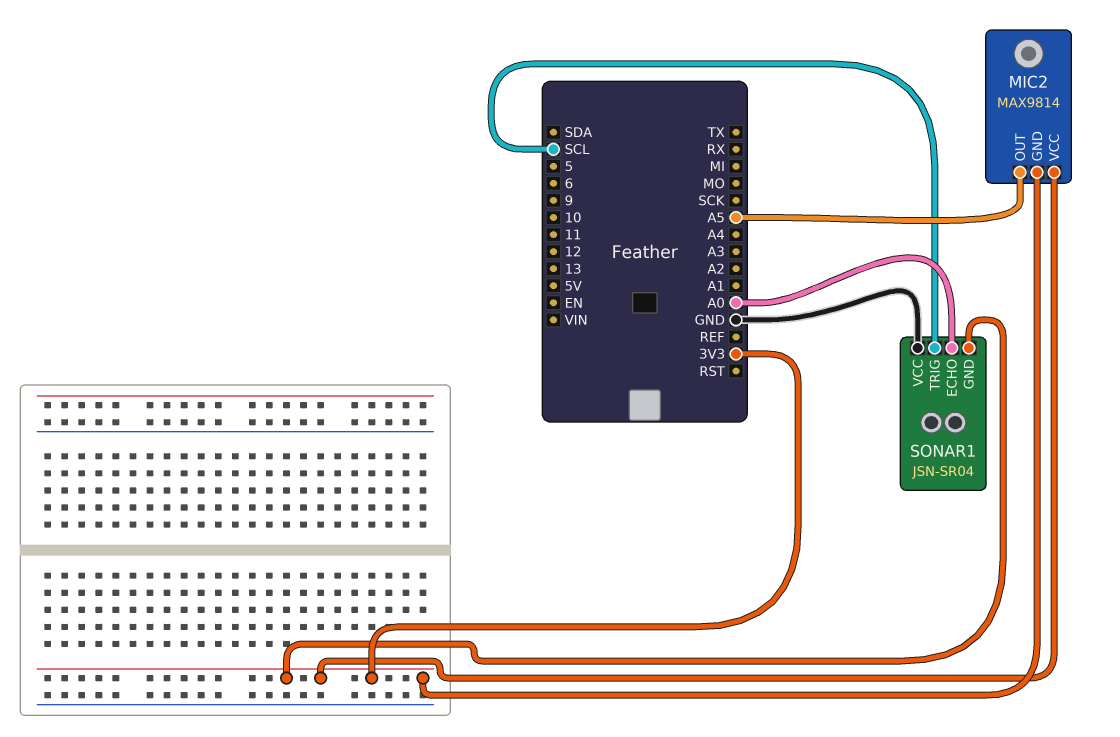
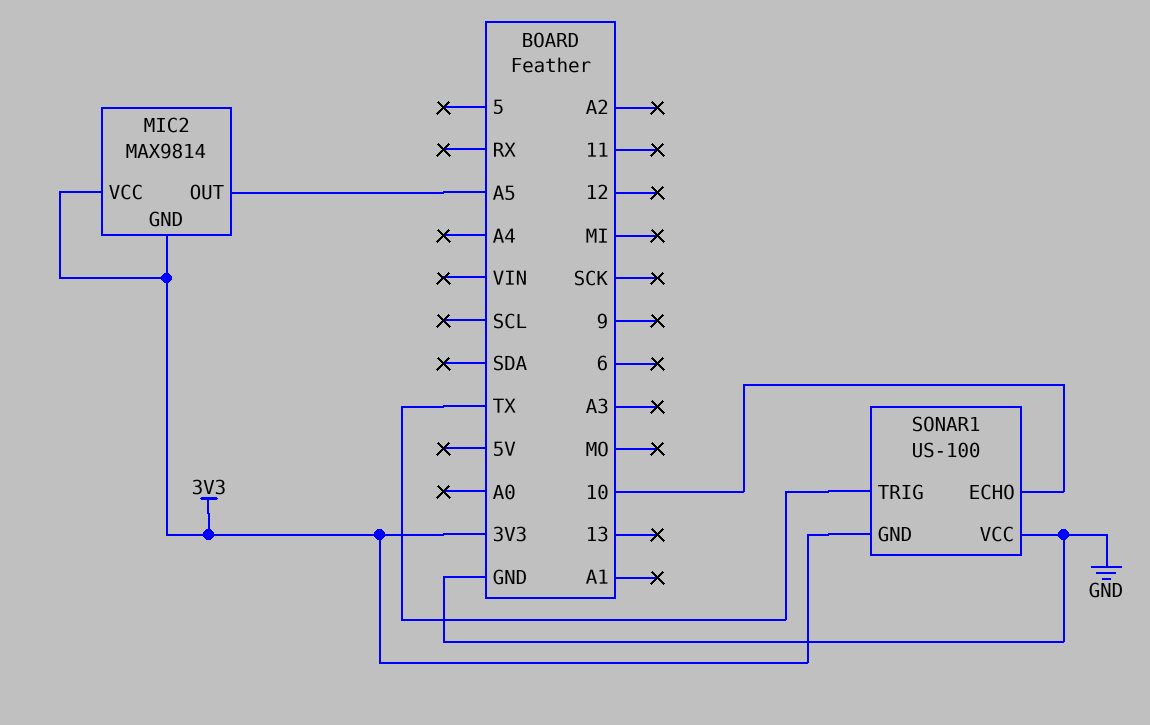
SONAR1: JSN-SR04 -> US-100
SONAR1 pin ECHO: A0 -> 10
SONAR1 pin TRIG: SCL -> TX

